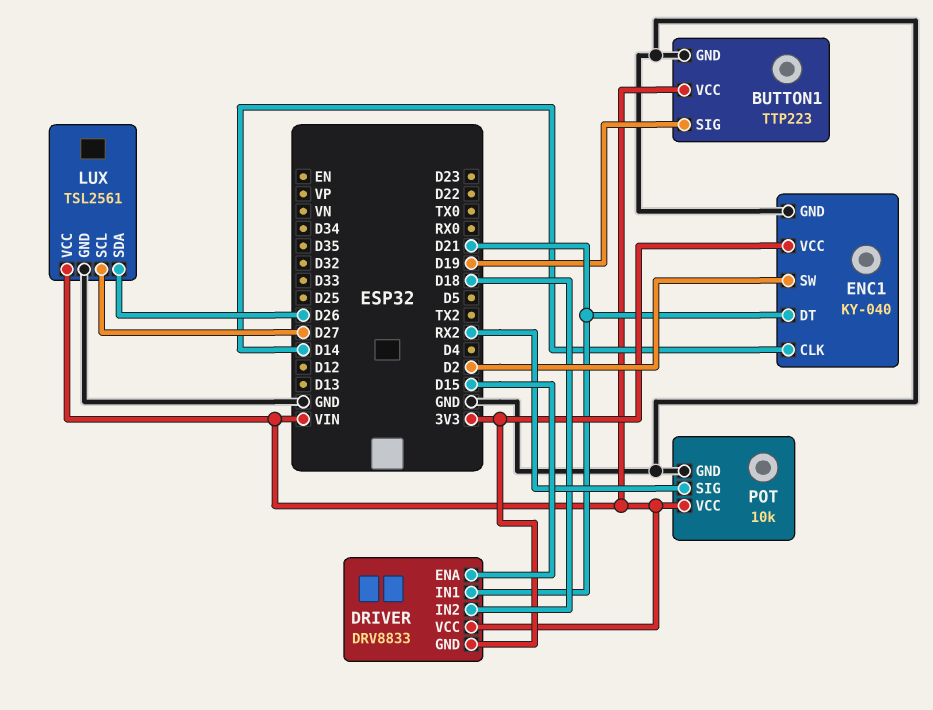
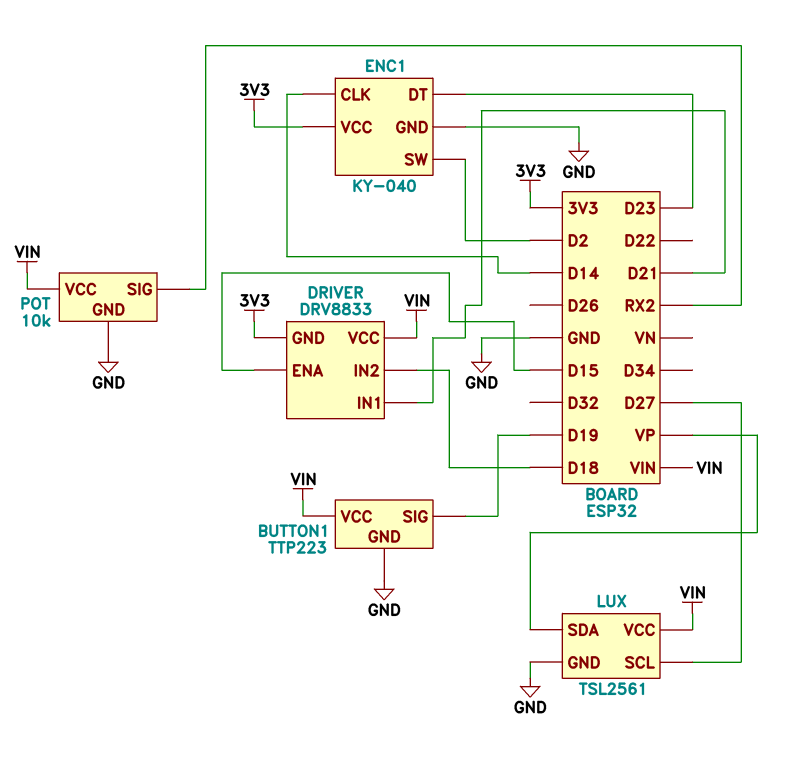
ENC1 pin DT: D21 -> D23
LUX pin SDA: D26 -> VP

